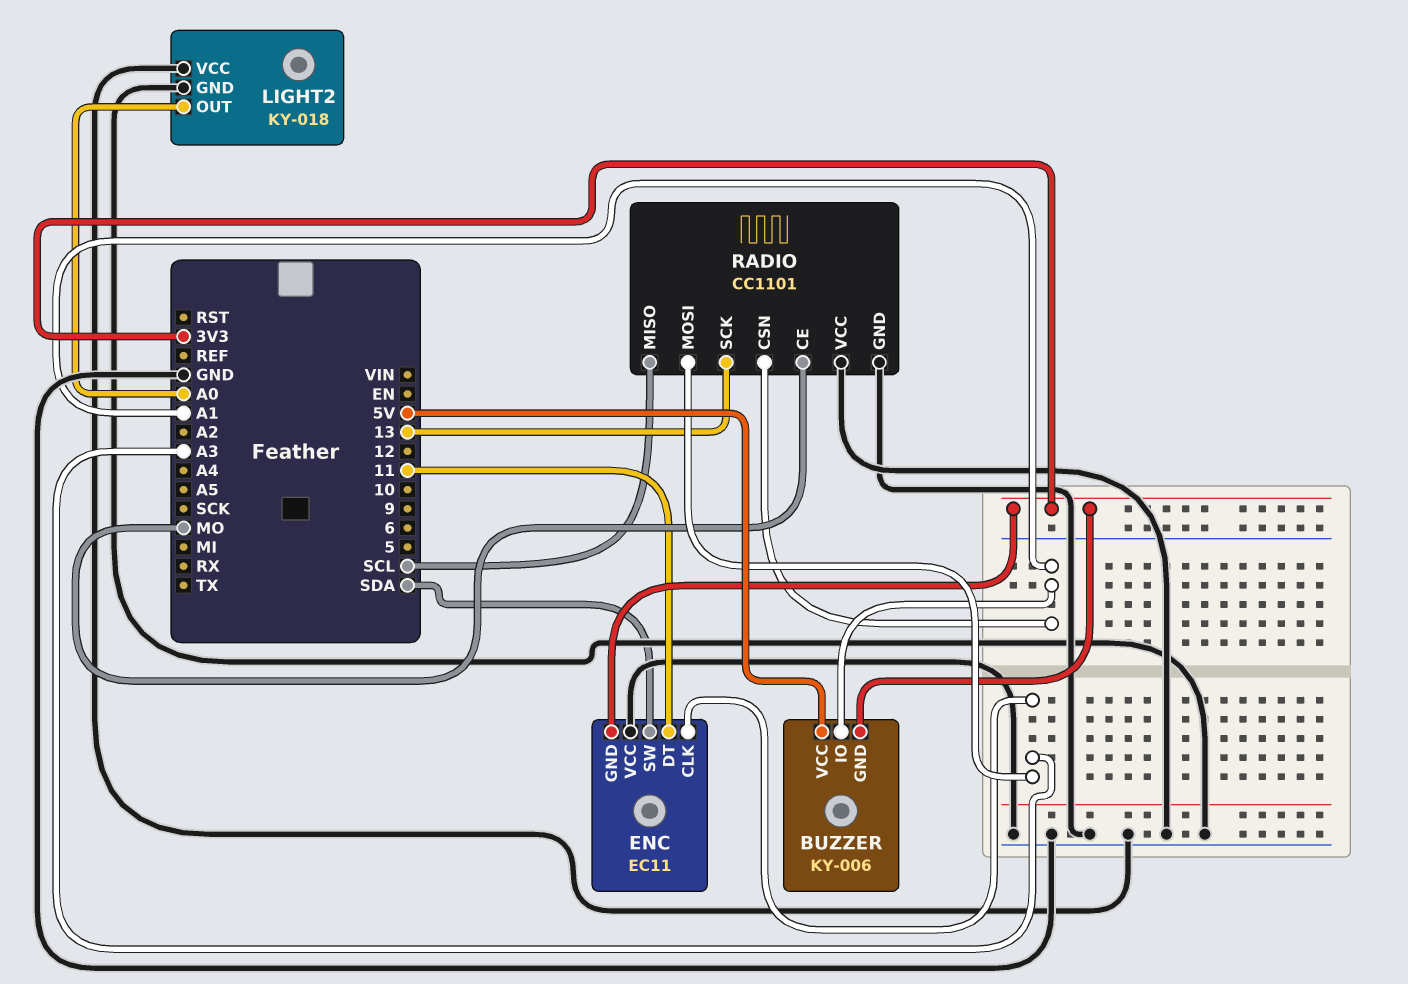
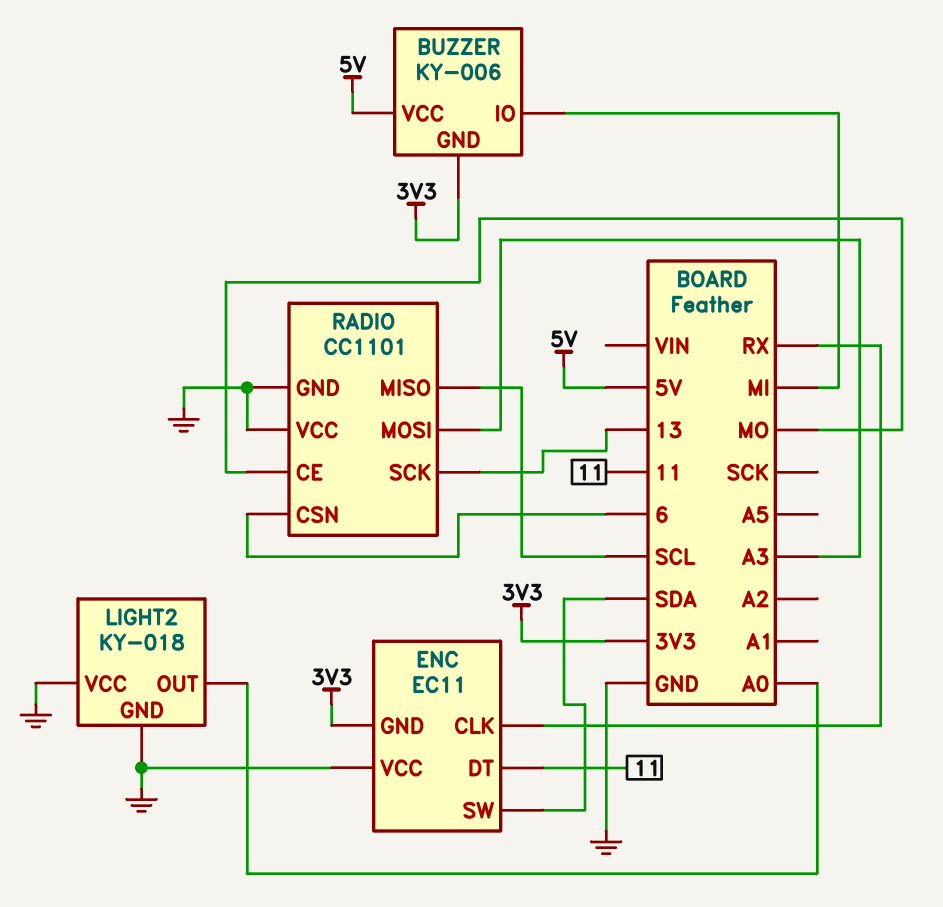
BUZZER pin IO: A1 -> MI
ENC pin CLK: A3 -> RX
RADIO pin CSN: A1 -> 6

